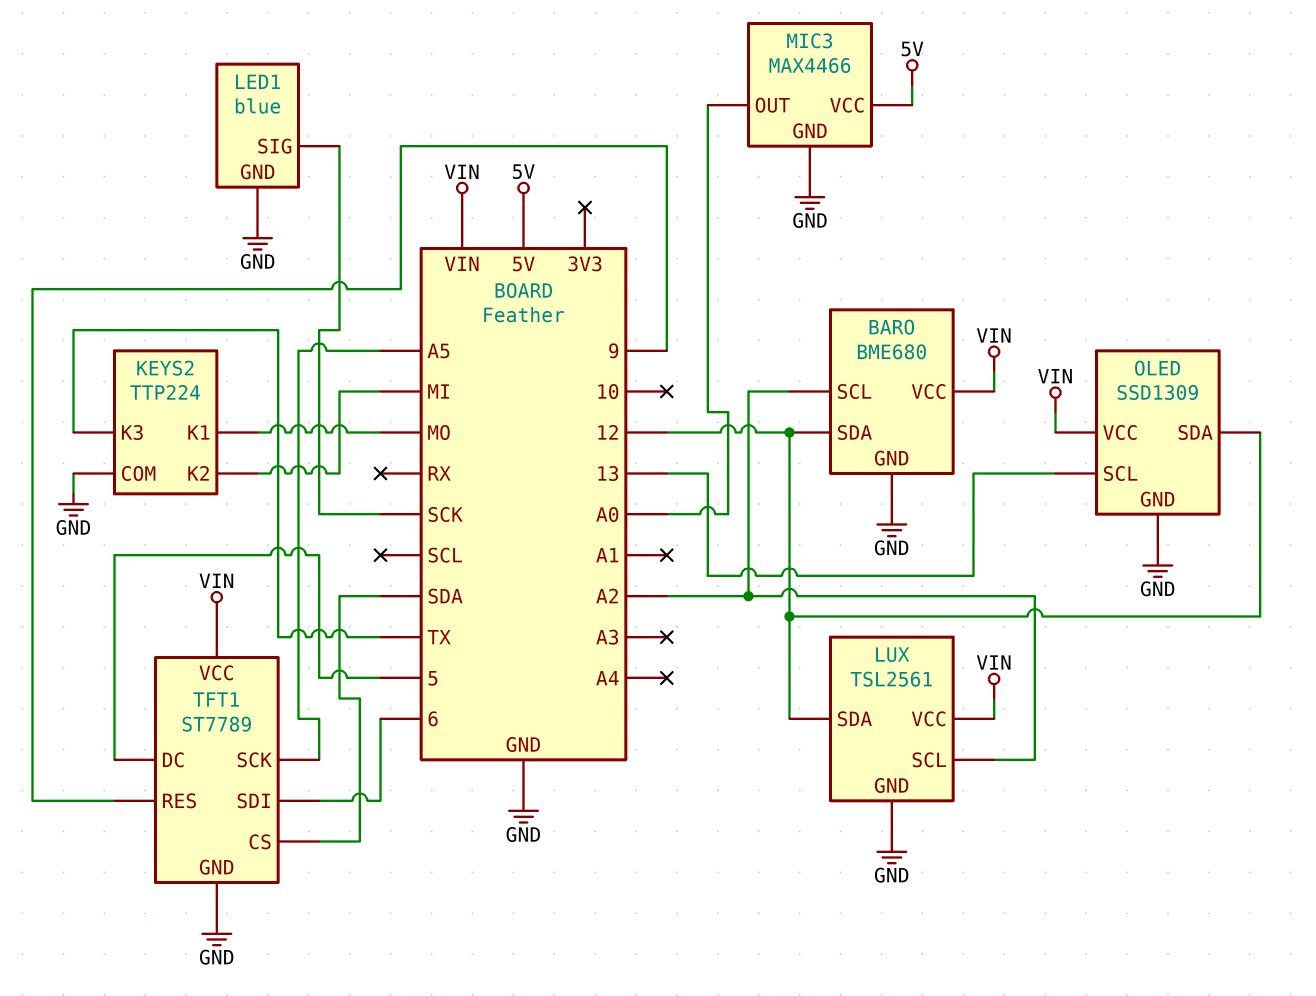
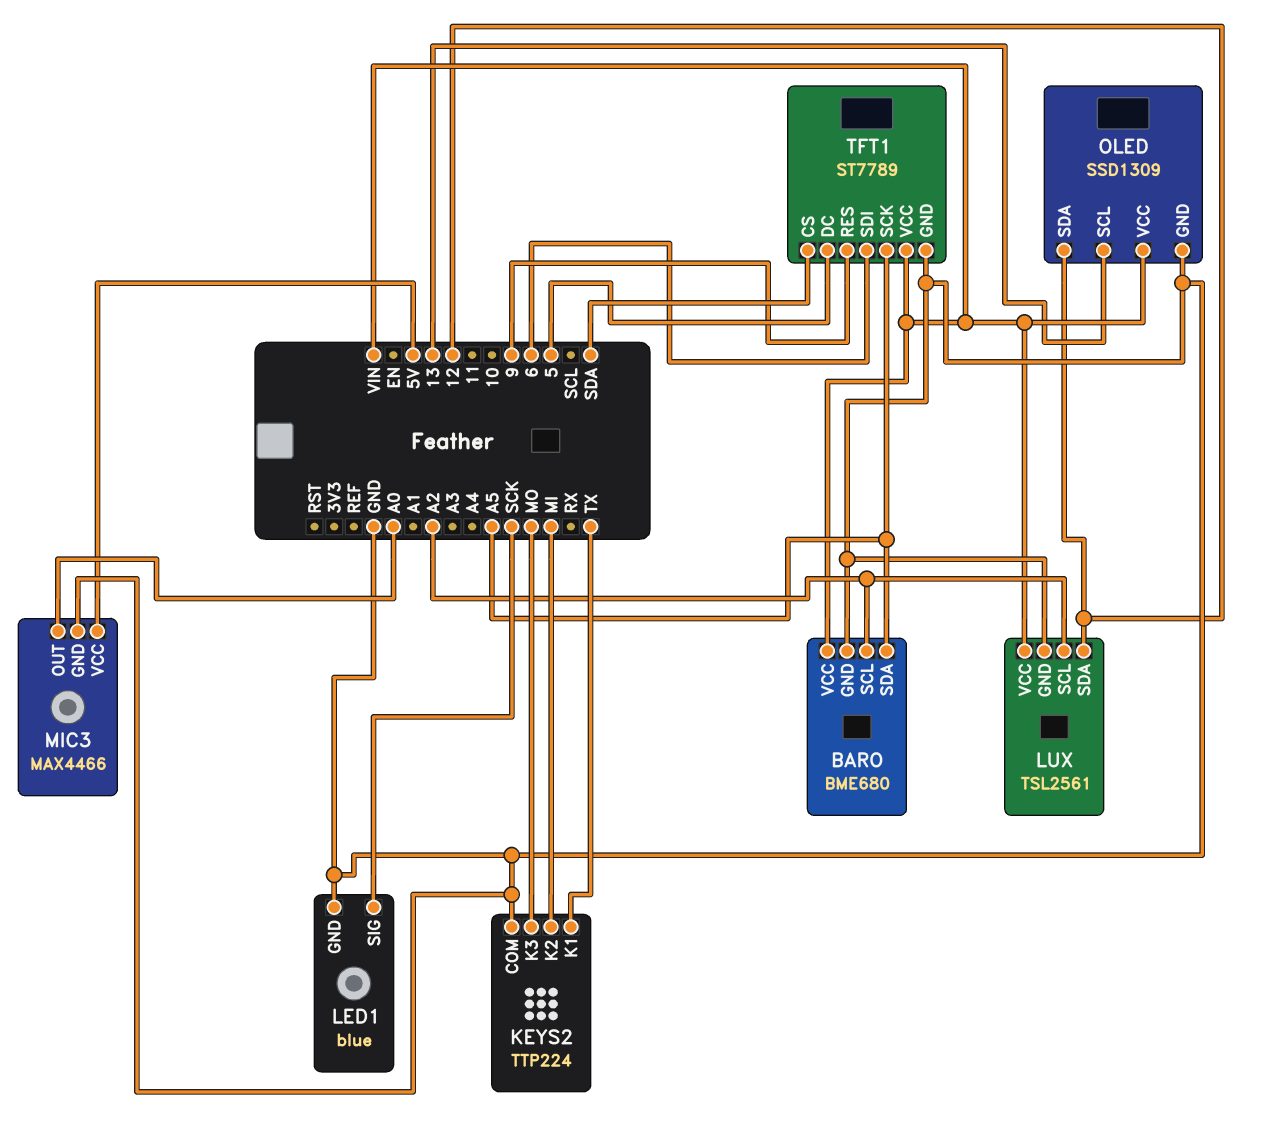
BARO pin SDA: 12 -> A5
KEYS2 pin K1: MO -> TX
KEYS2 pin K3: TX -> MO

